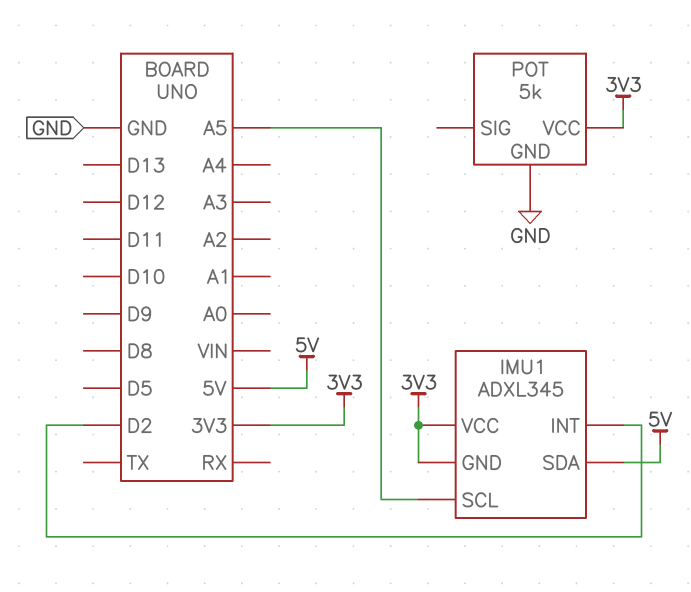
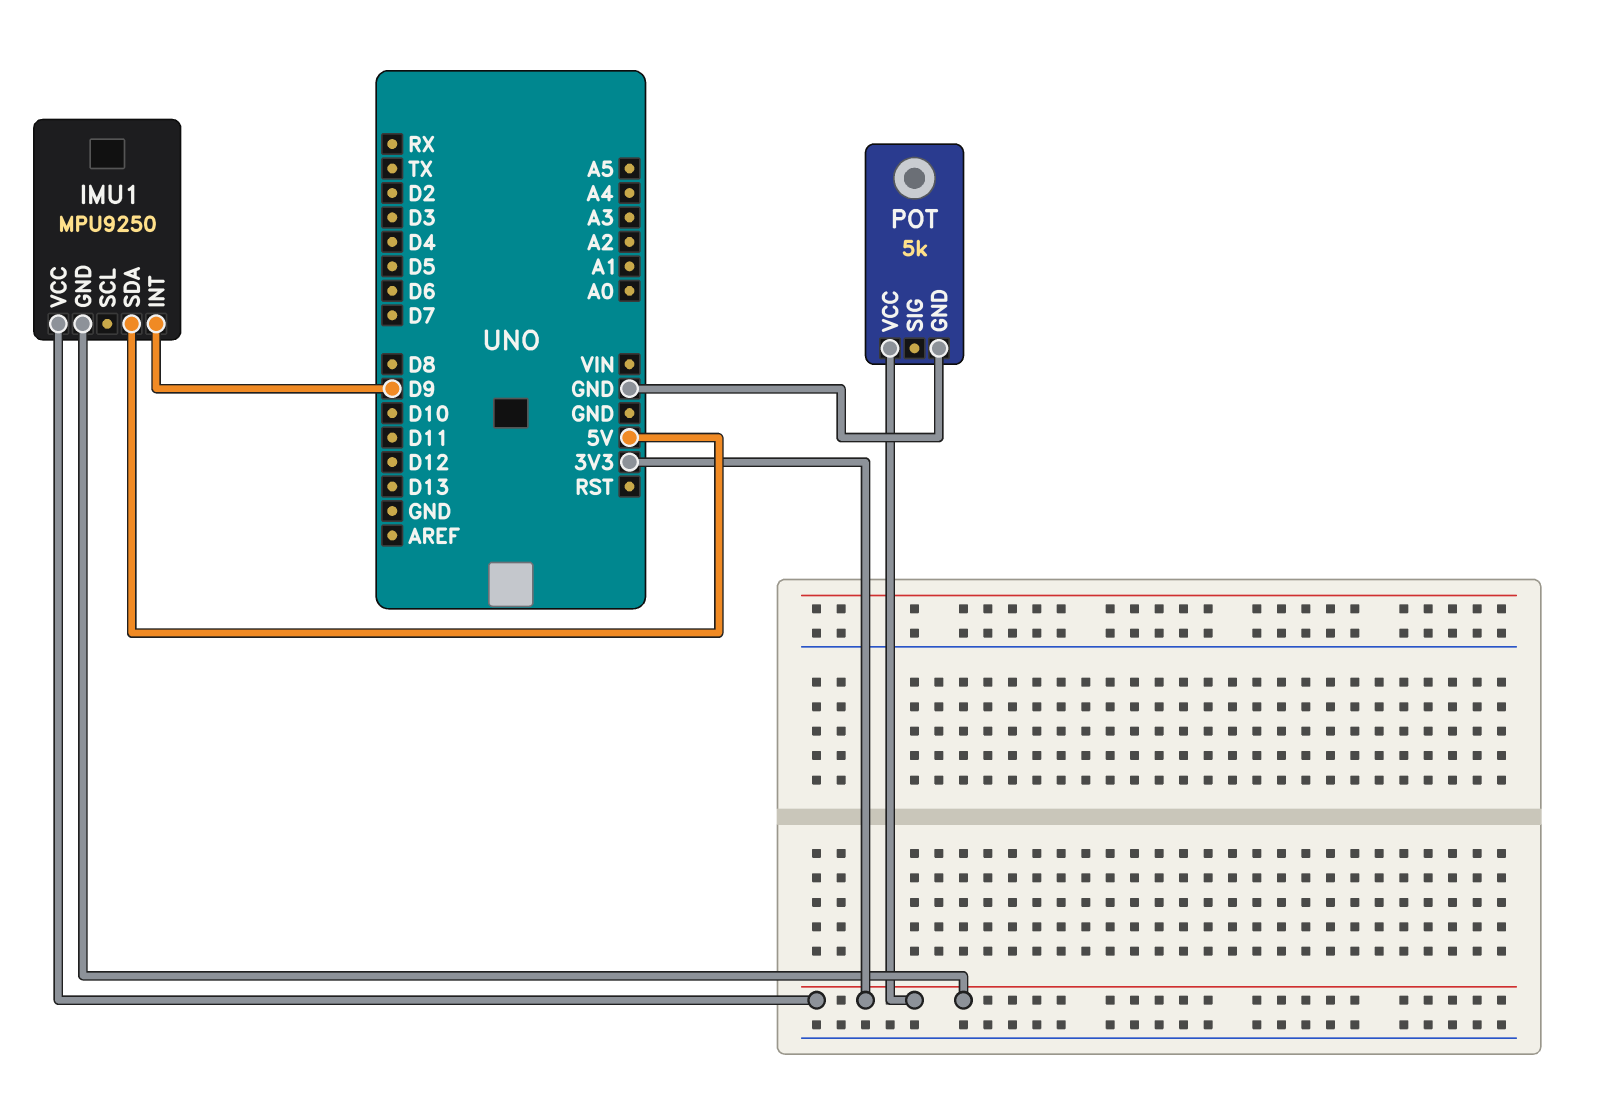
IMU1: ADXL345 -> MPU9250
IMU1 pin INT: D2 -> D9
IMU1 pin SCL: A5 -> none

